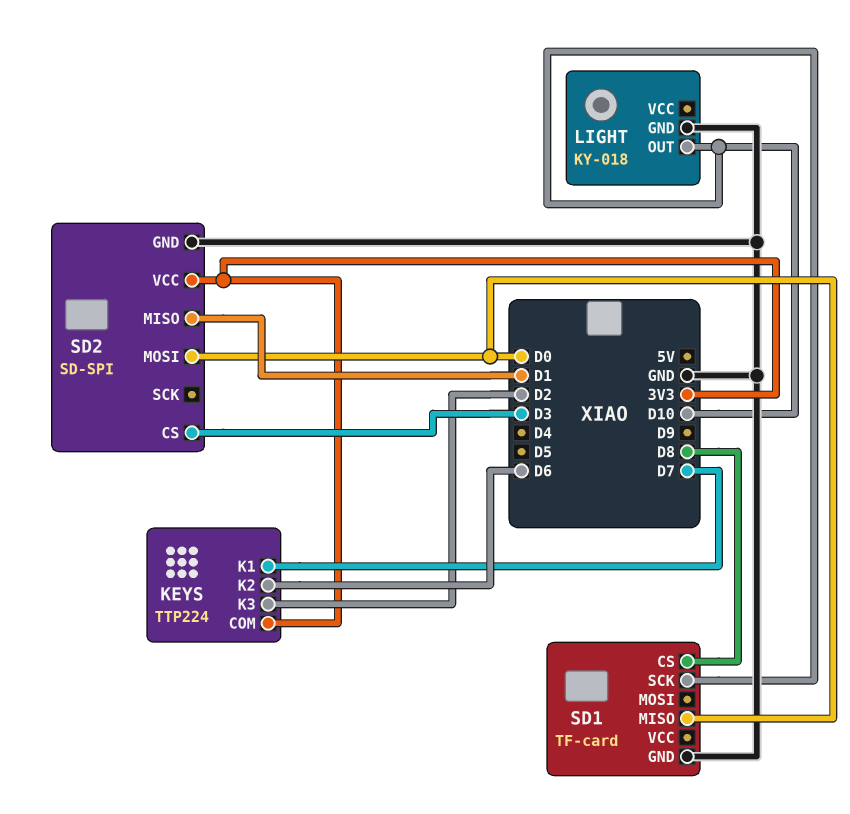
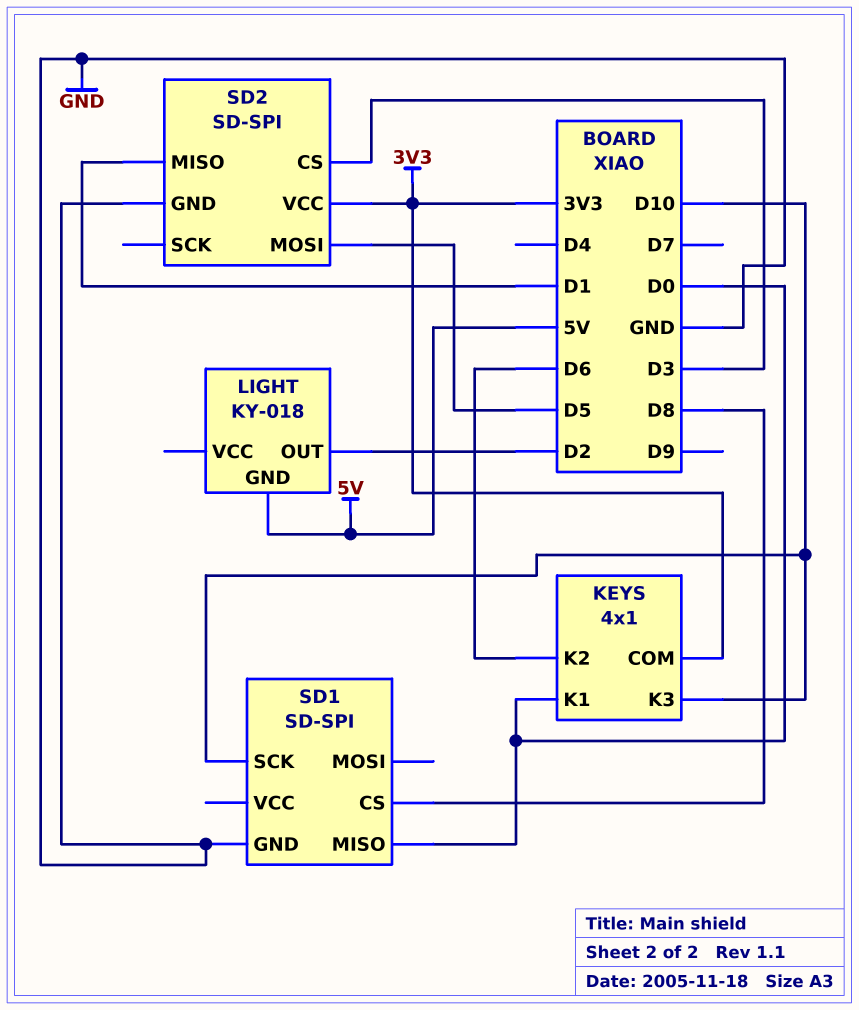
KEYS: TTP224 -> 4x1
KEYS pin K1: D7 -> D0
KEYS pin K3: D2 -> D10
LIGHT pin GND: GND -> 5V
LIGHT pin OUT: D10 -> D2
SD1: TF-card -> SD-SPI
SD2 pin MOSI: D0 -> D5

